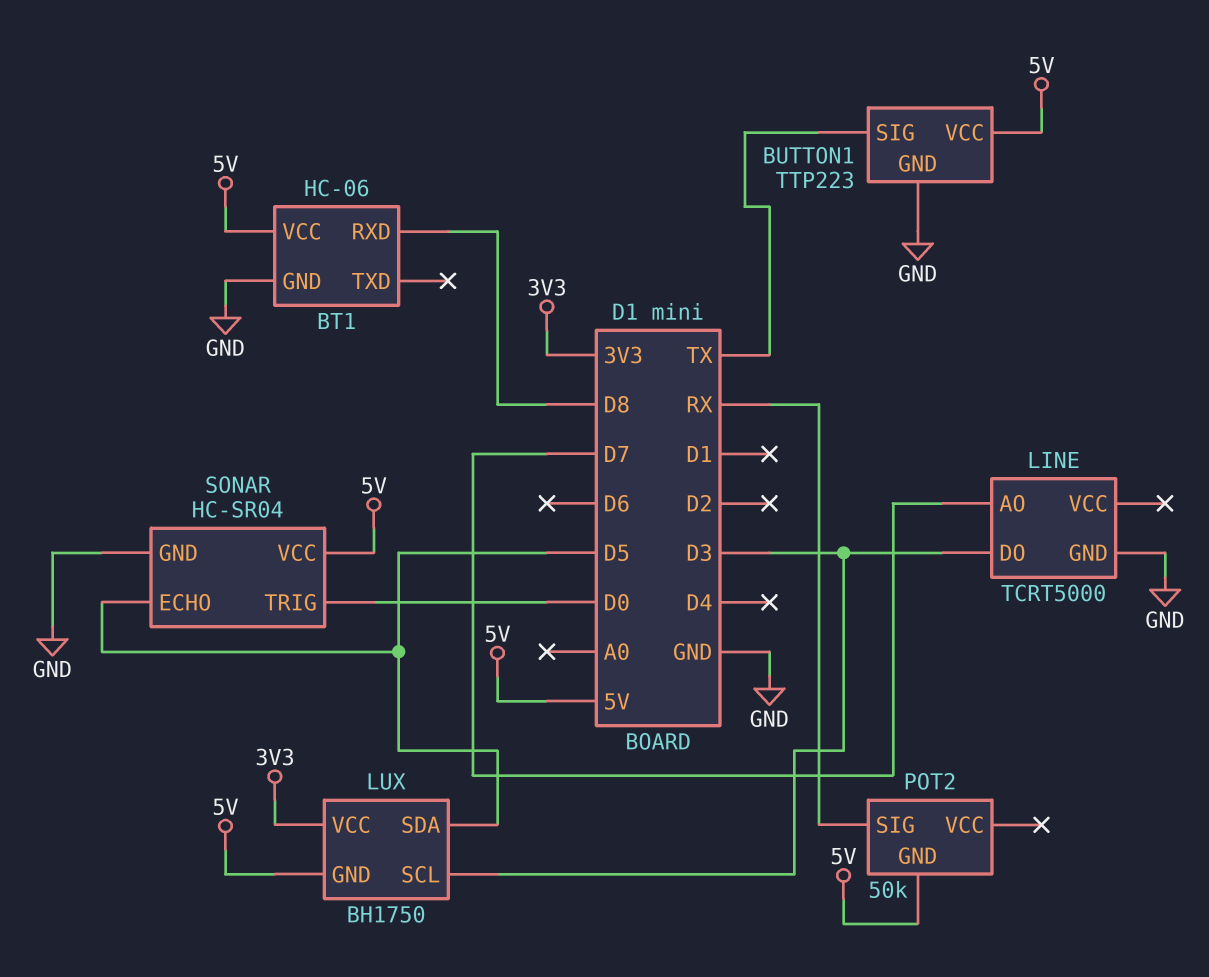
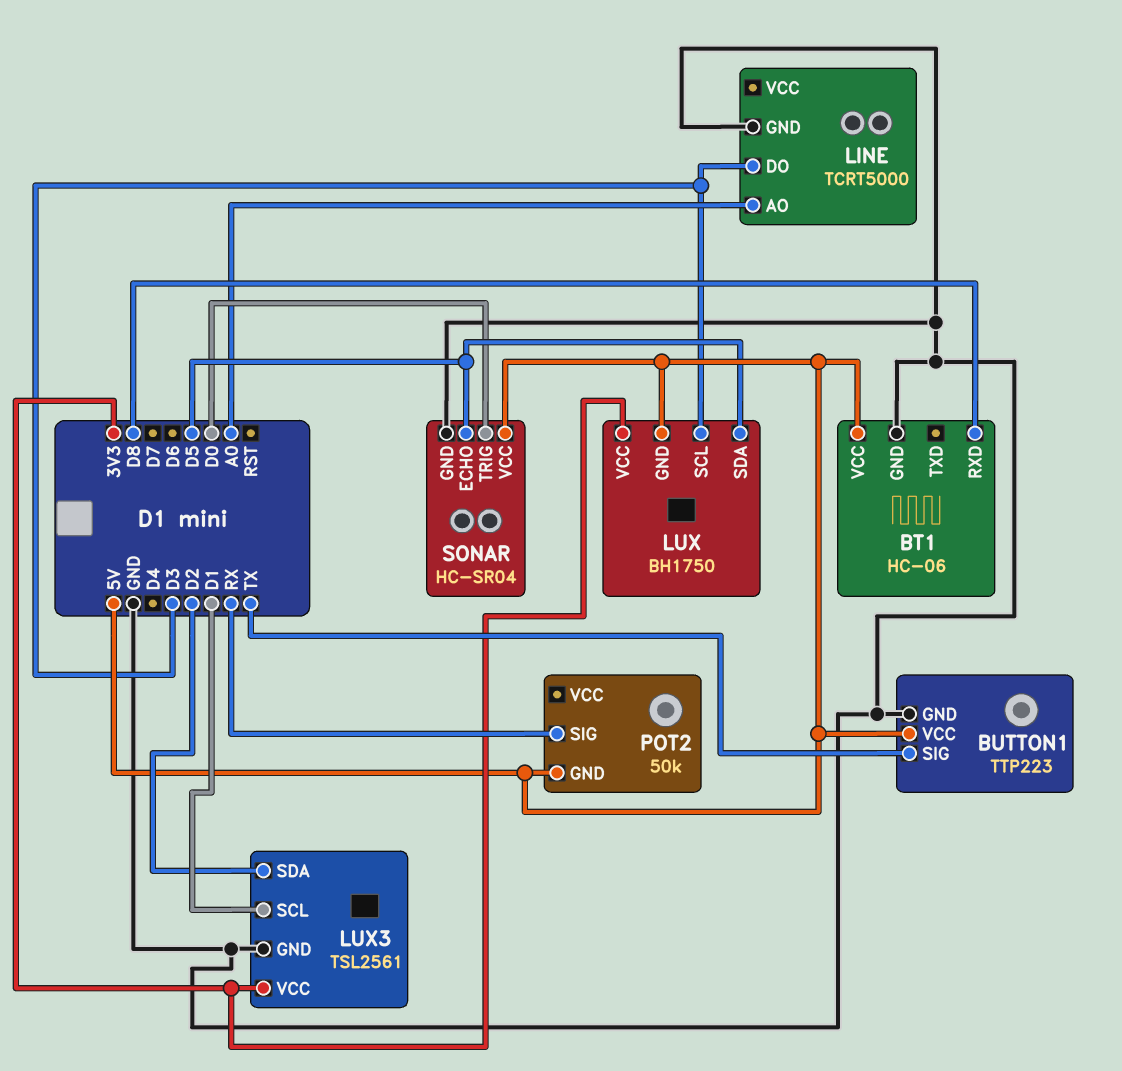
LINE pin AO: D7 -> A0
LUX3: none -> TSL2561
LUX3 pin GND: none -> GND
LUX3 pin SCL: none -> D1
LUX3 pin SDA: none -> D2
LUX3 pin VCC: none -> 3V3

